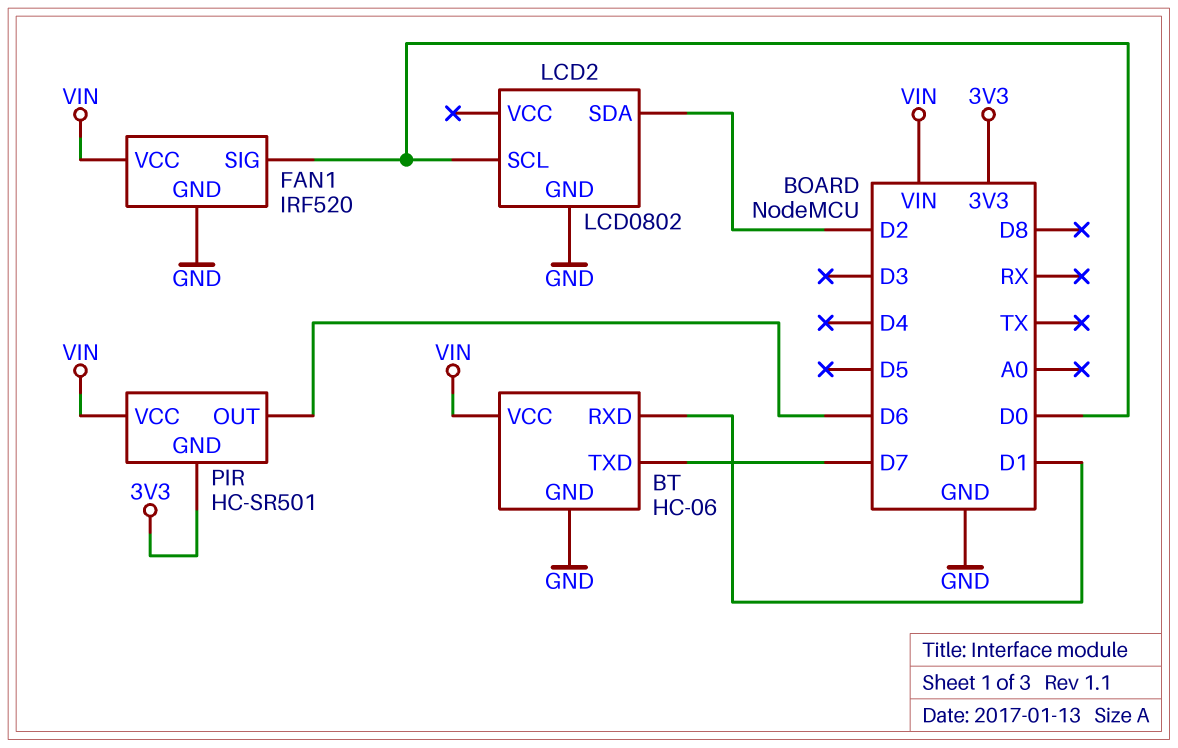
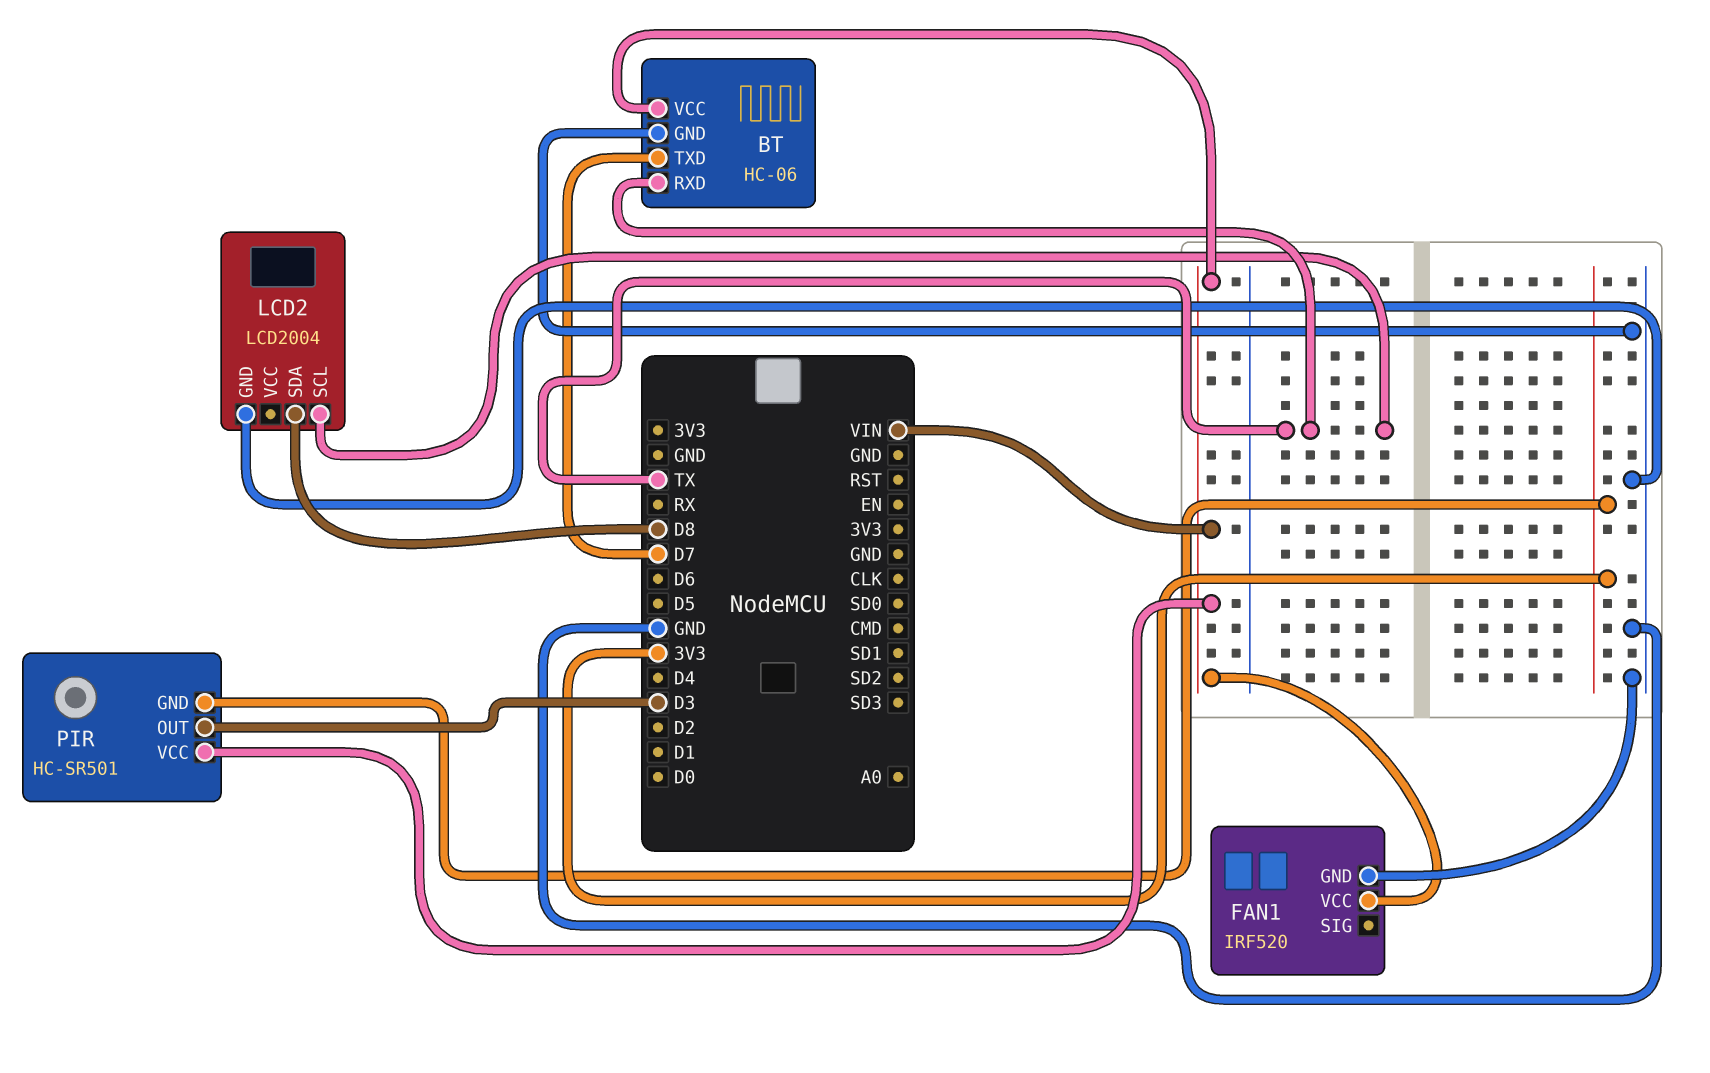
BT pin RXD: D1 -> TX
FAN1 pin SIG: D0 -> none
LCD2: LCD0802 -> LCD2004
LCD2 pin SCL: D0 -> TX
LCD2 pin SDA: D2 -> D8
PIR pin OUT: D6 -> D3

